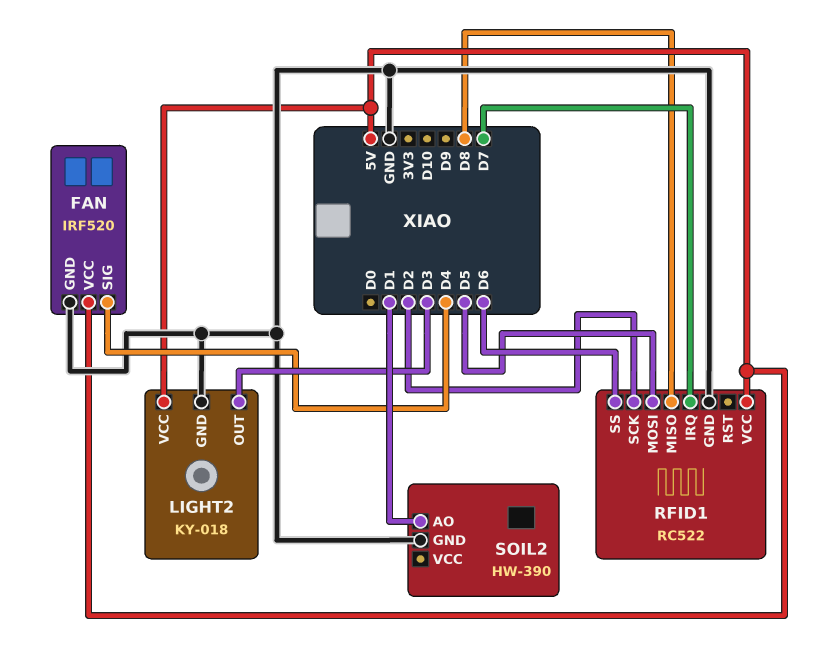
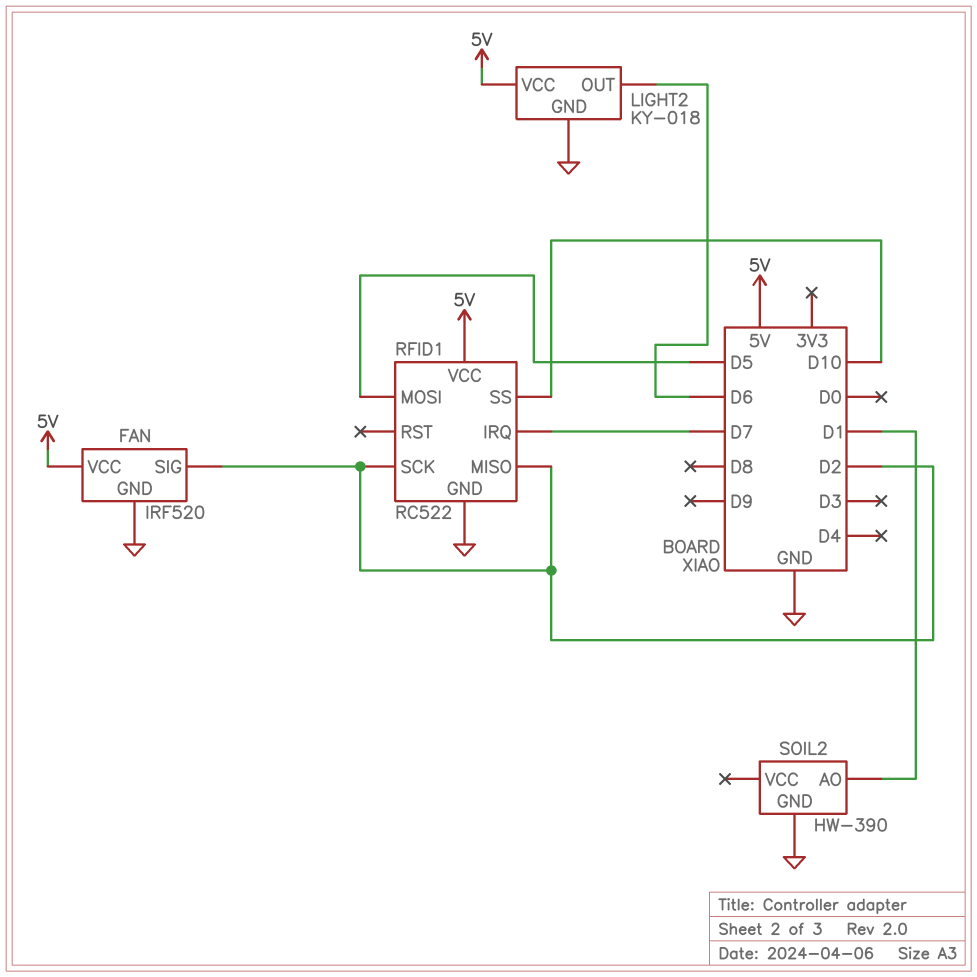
FAN pin SIG: D4 -> D2
LIGHT2 pin OUT: D3 -> D6
RFID1 pin MISO: D8 -> D2
RFID1 pin SS: D6 -> D10

